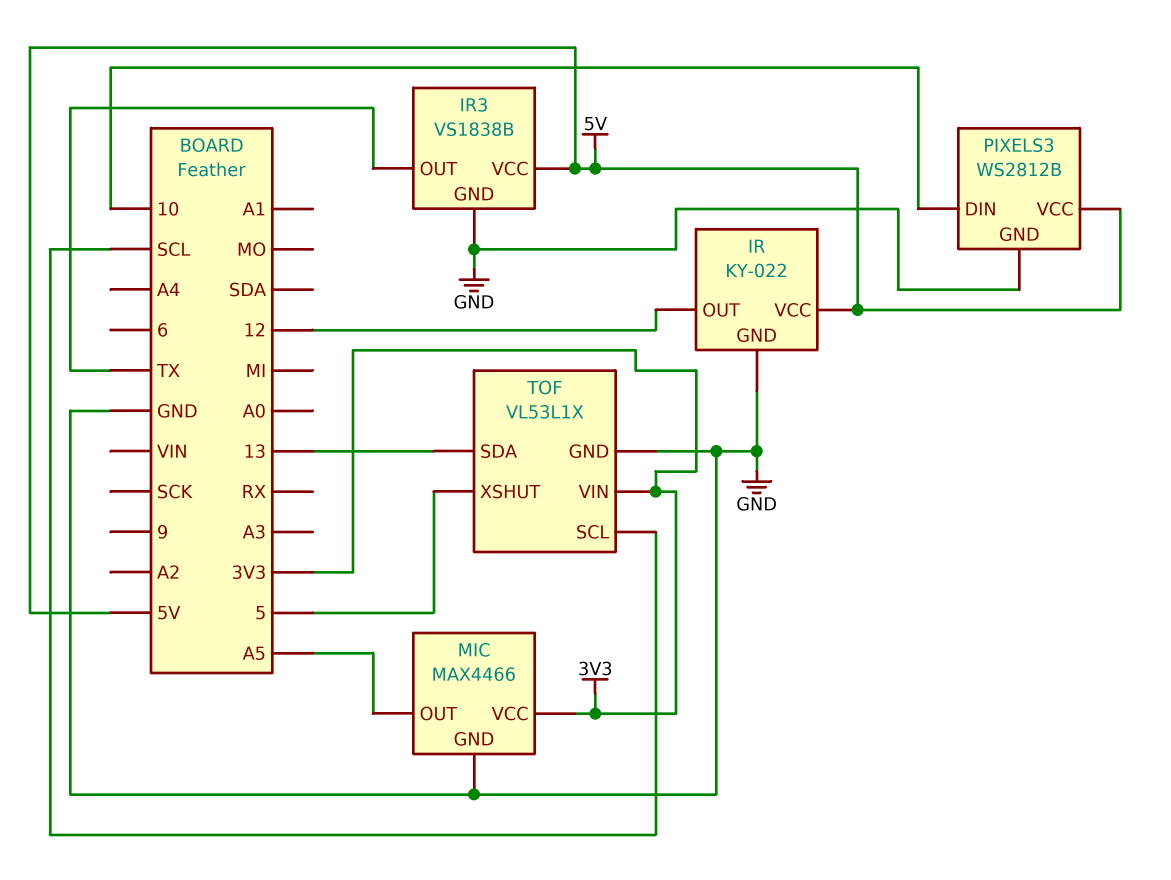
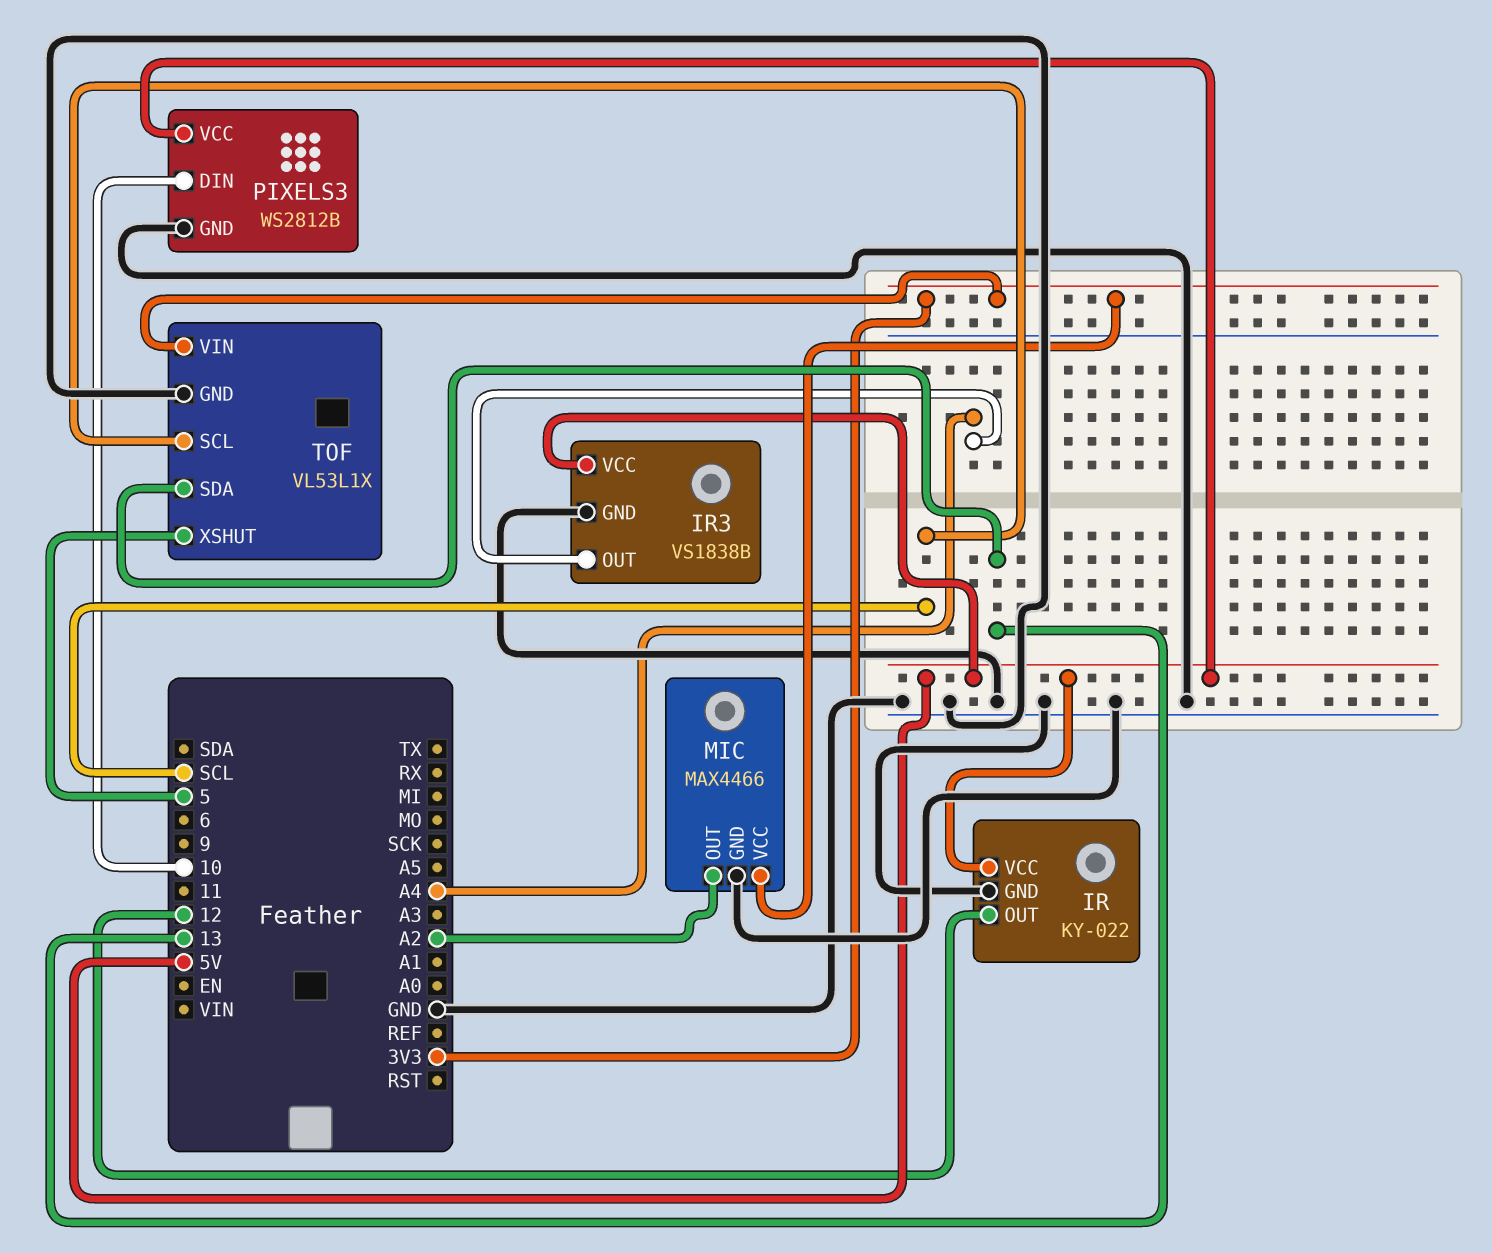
IR3 pin OUT: TX -> A4
MIC pin OUT: A5 -> A2

